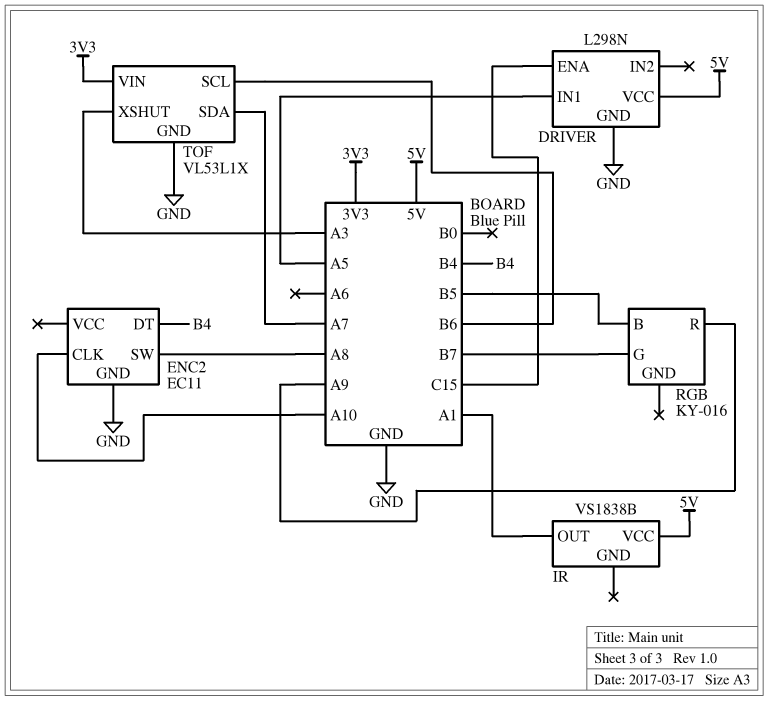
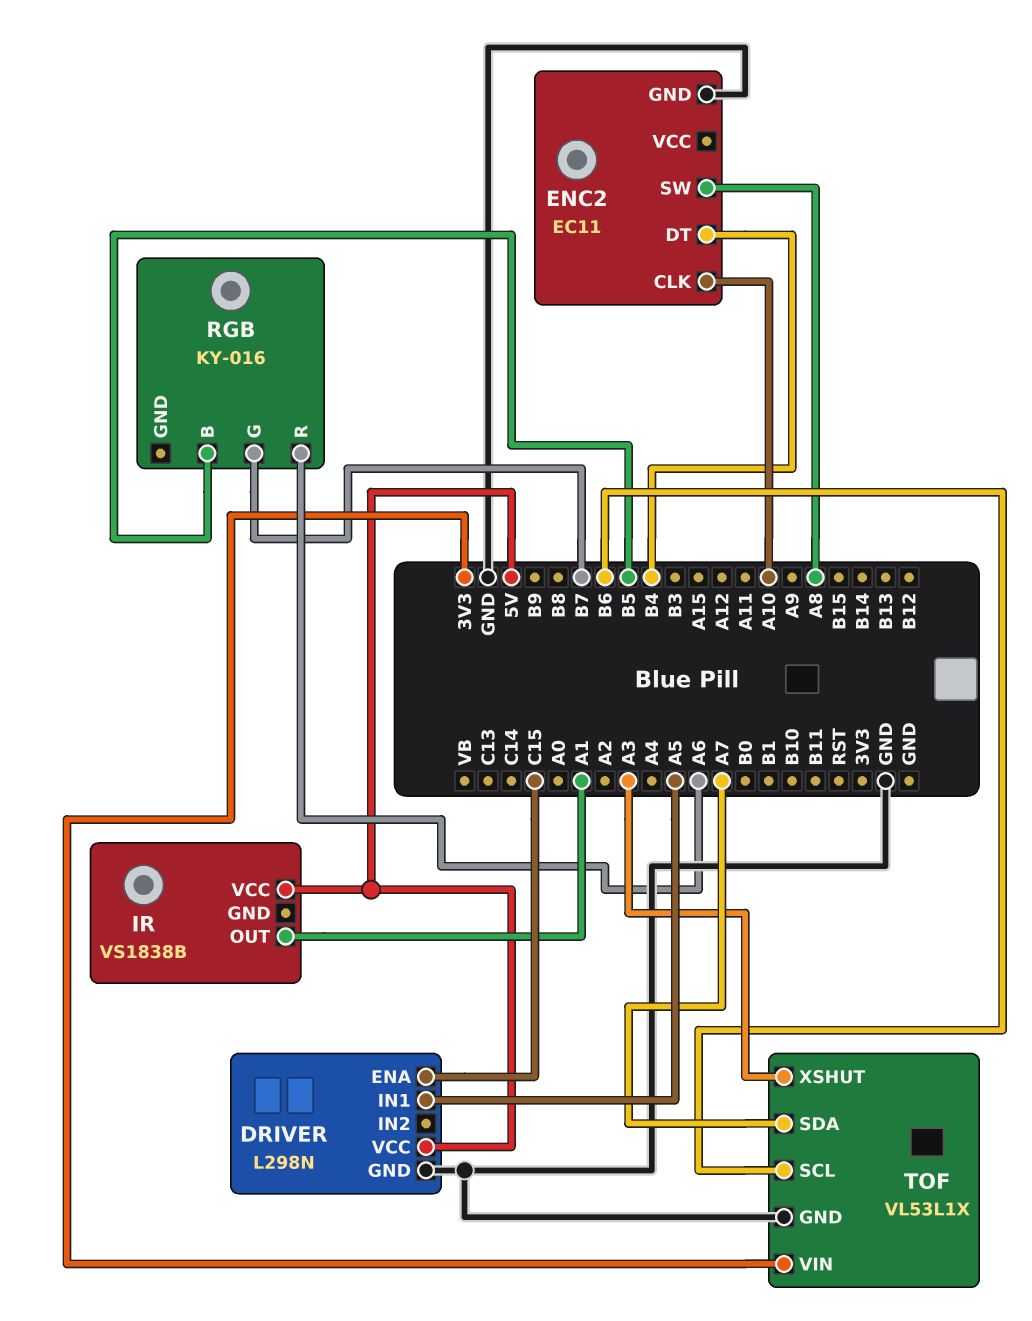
RGB pin R: A9 -> A6

